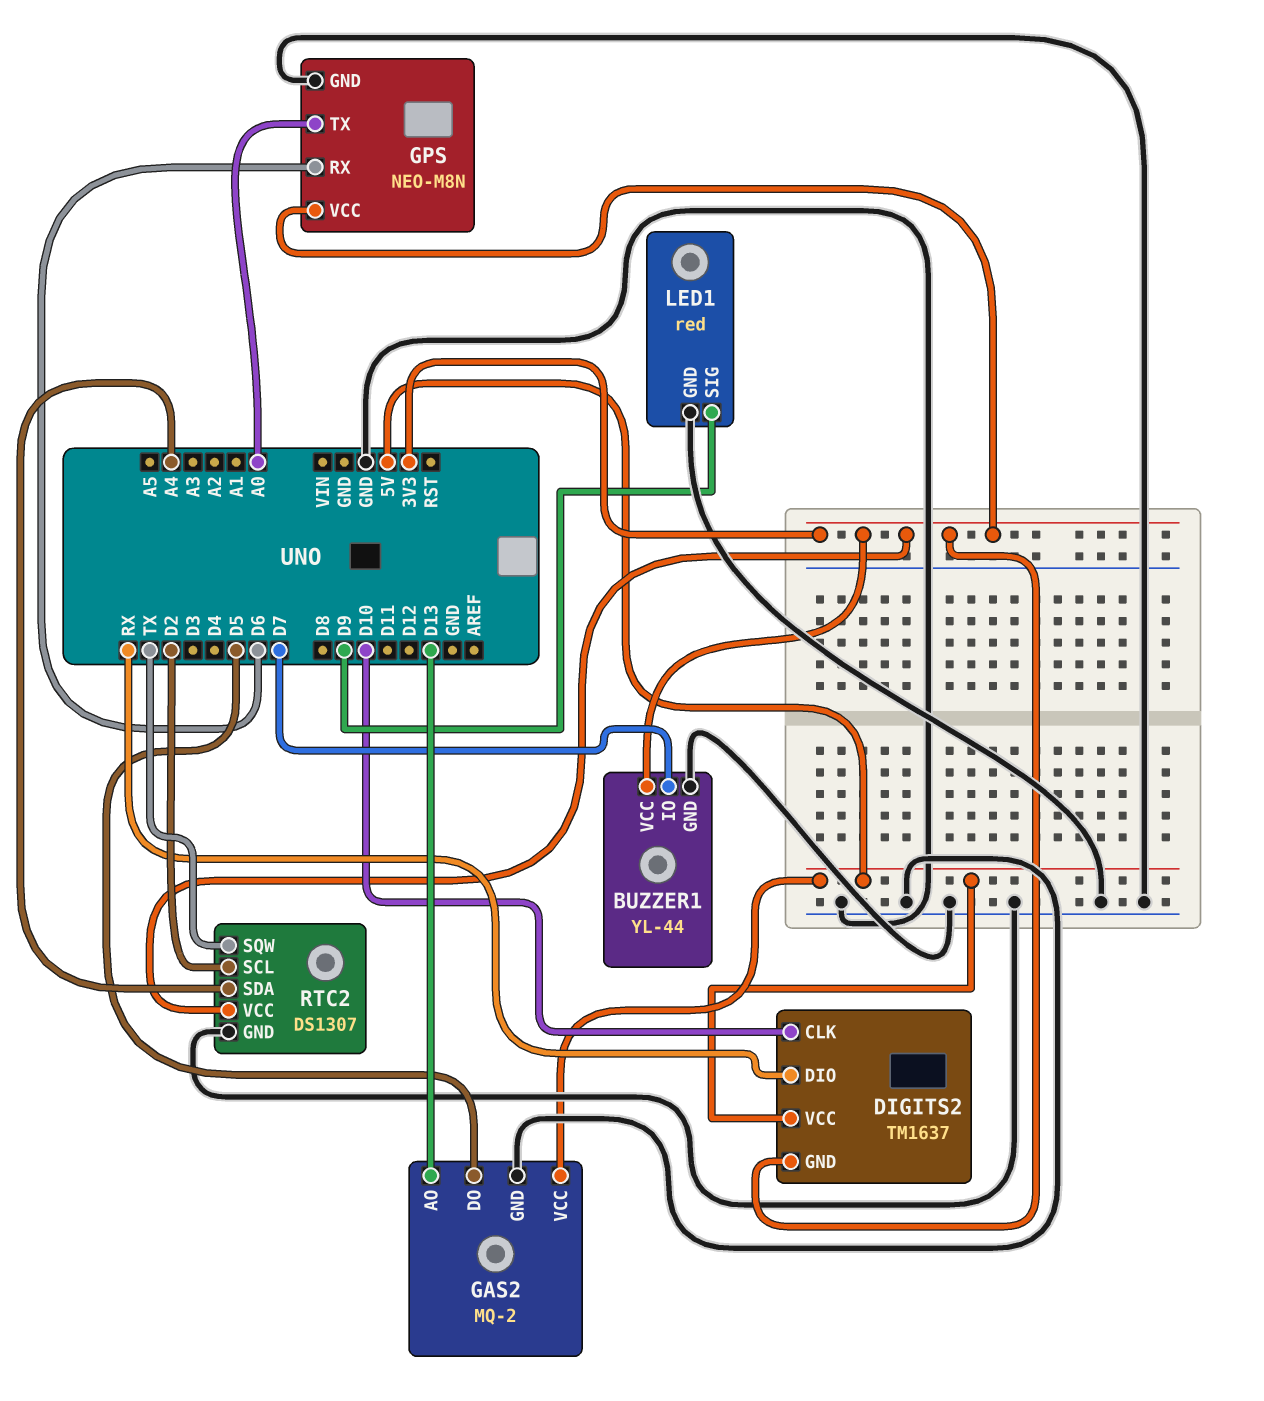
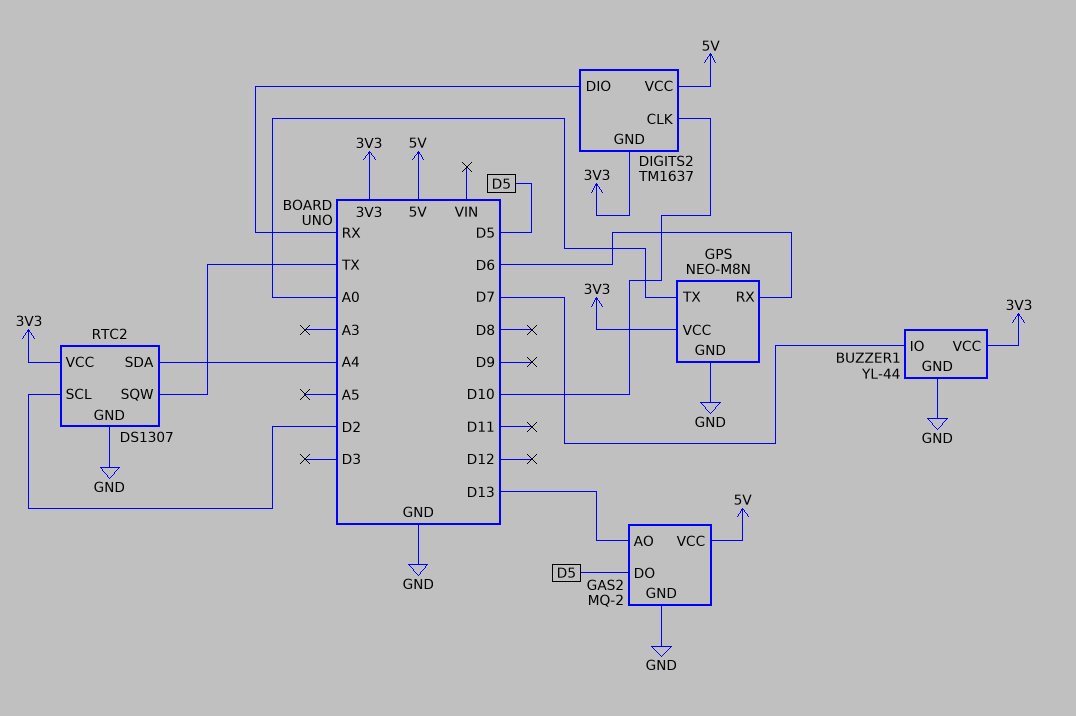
LED1: red -> none
LED1 pin GND: GND -> none
LED1 pin SIG: D9 -> none

